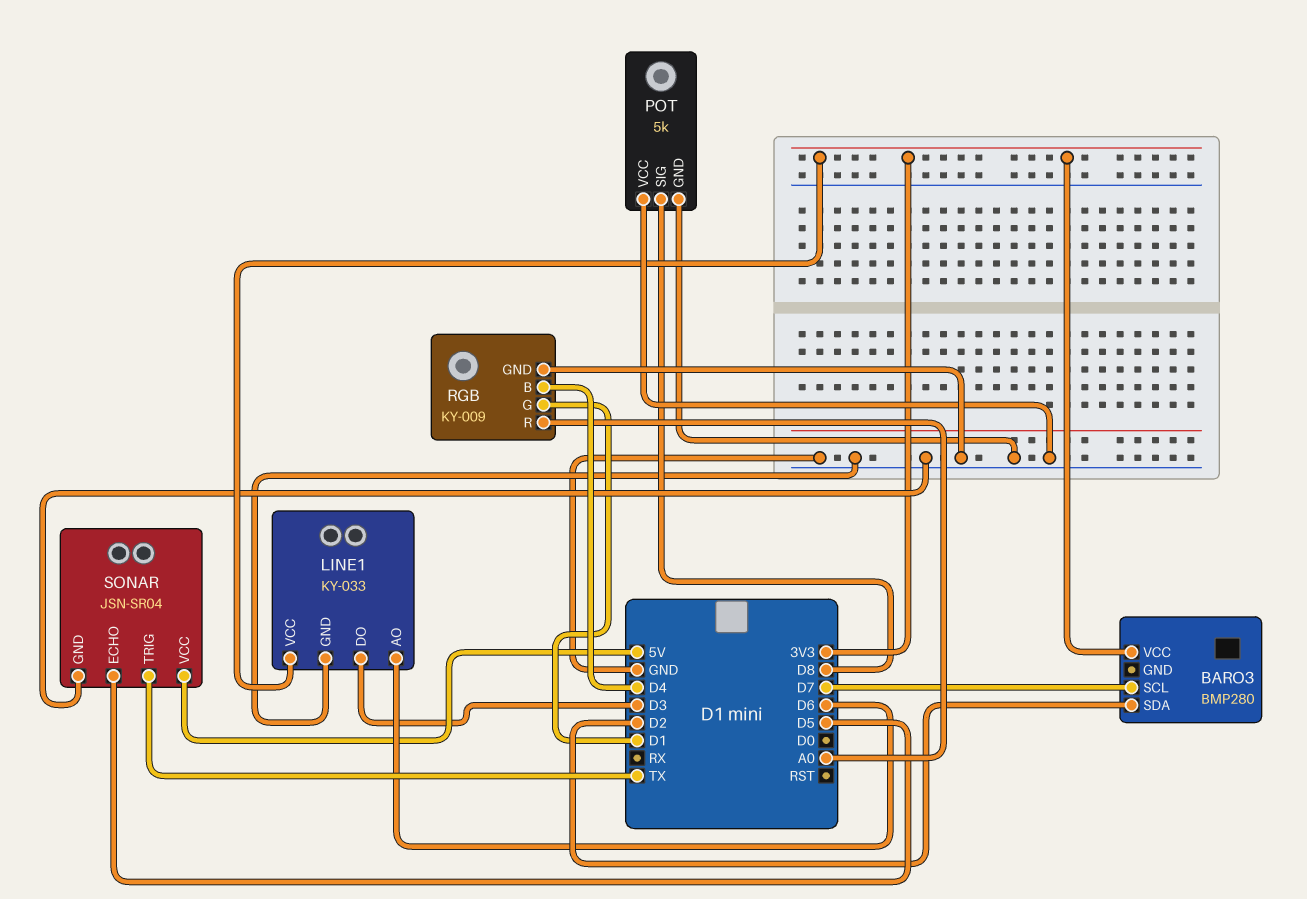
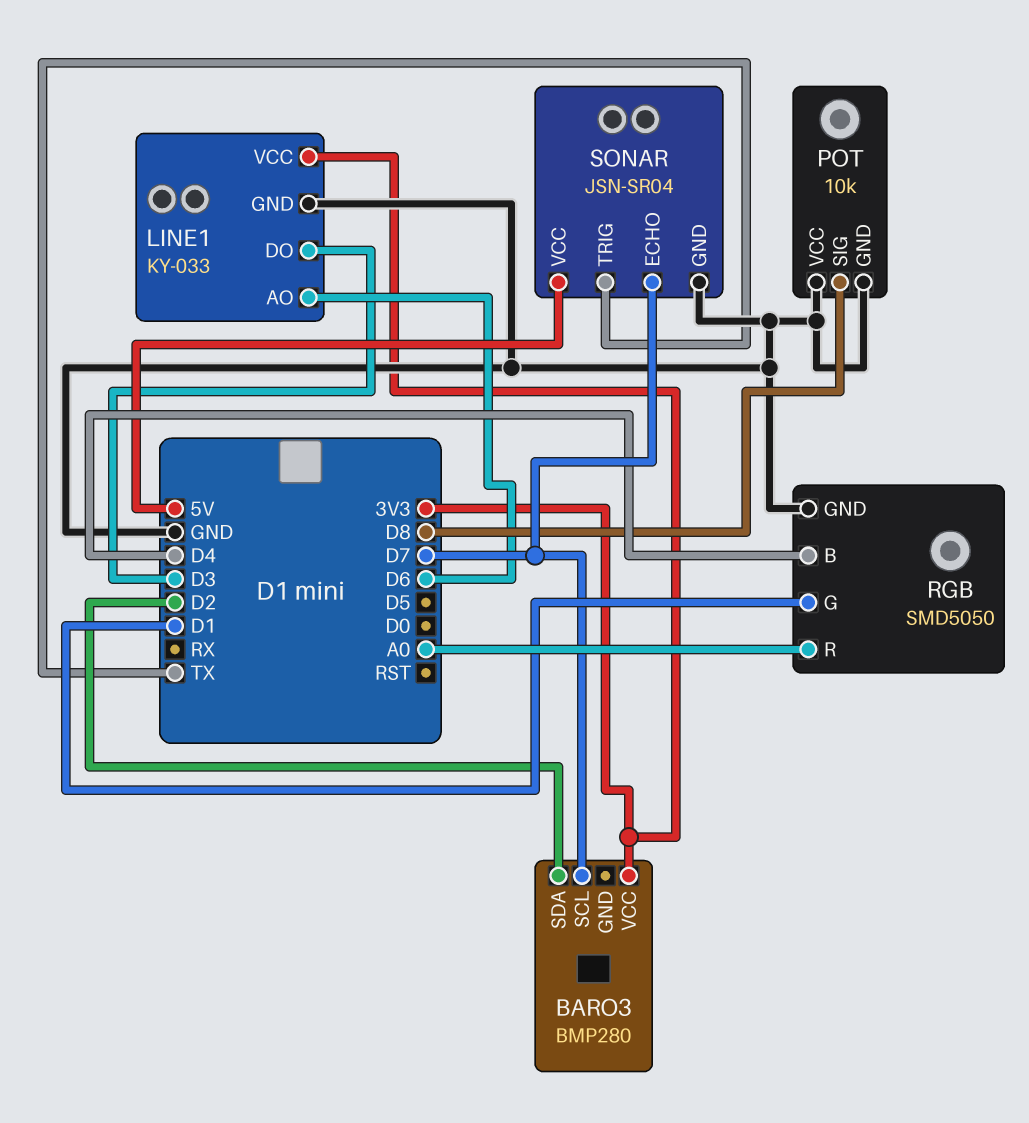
POT: 5k -> 10k
RGB: KY-009 -> SMD5050
SONAR pin ECHO: D5 -> D7

